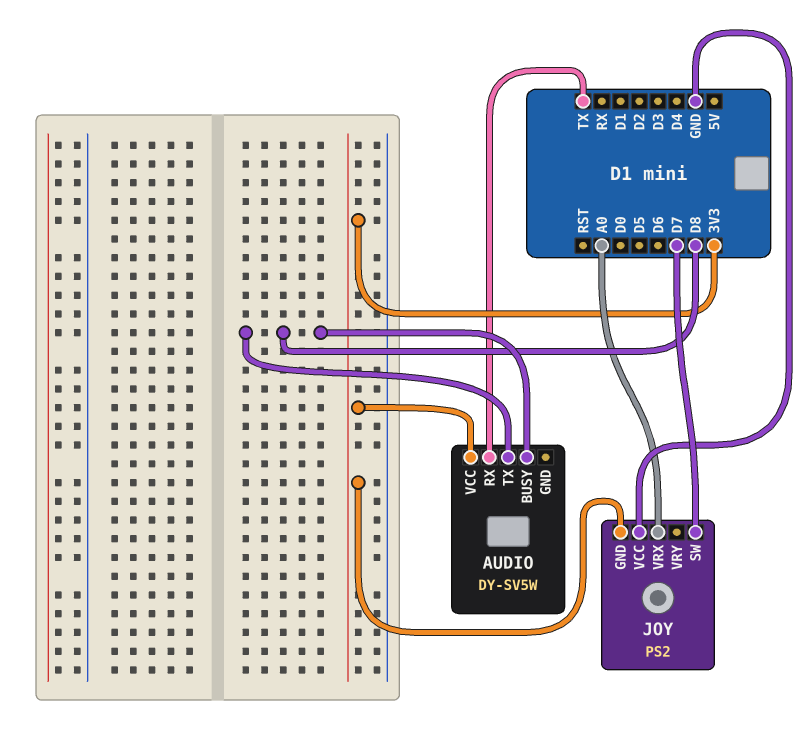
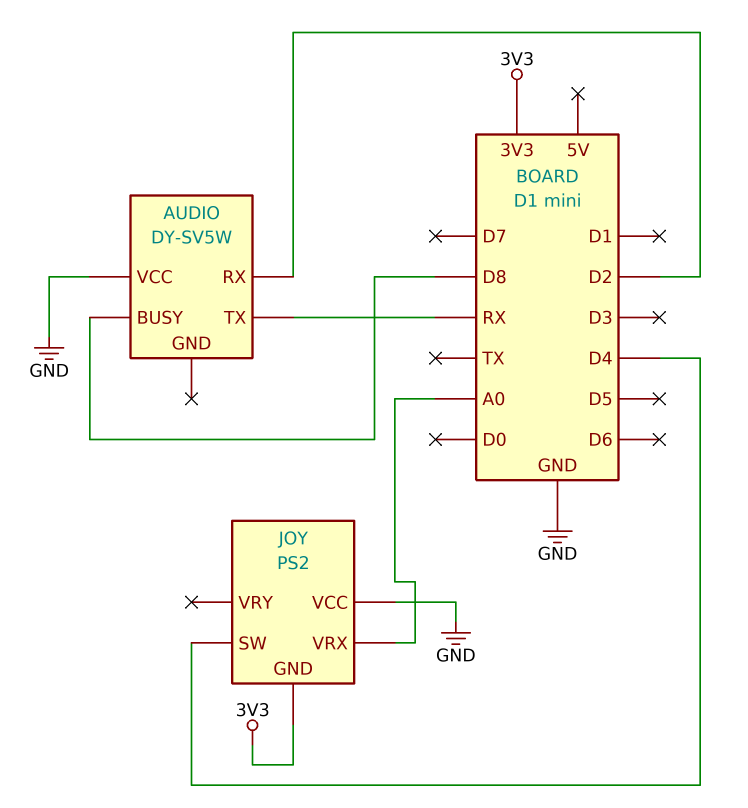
AUDIO pin RX: TX -> D2
AUDIO pin TX: D8 -> RX
AUDIO pin VCC: 3V3 -> GND
JOY pin SW: D7 -> D4

